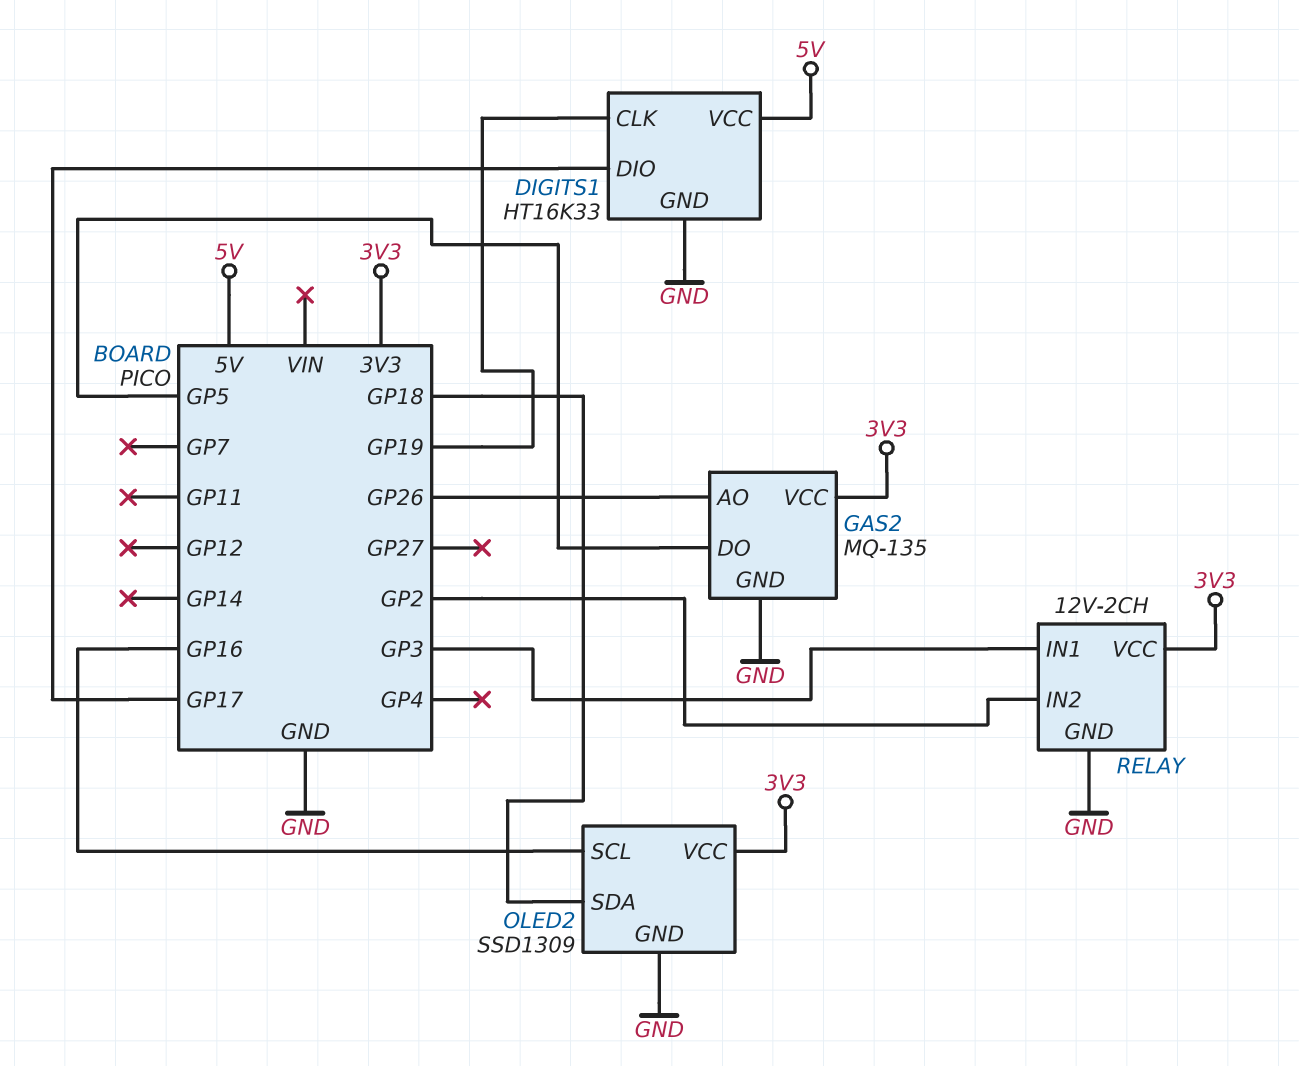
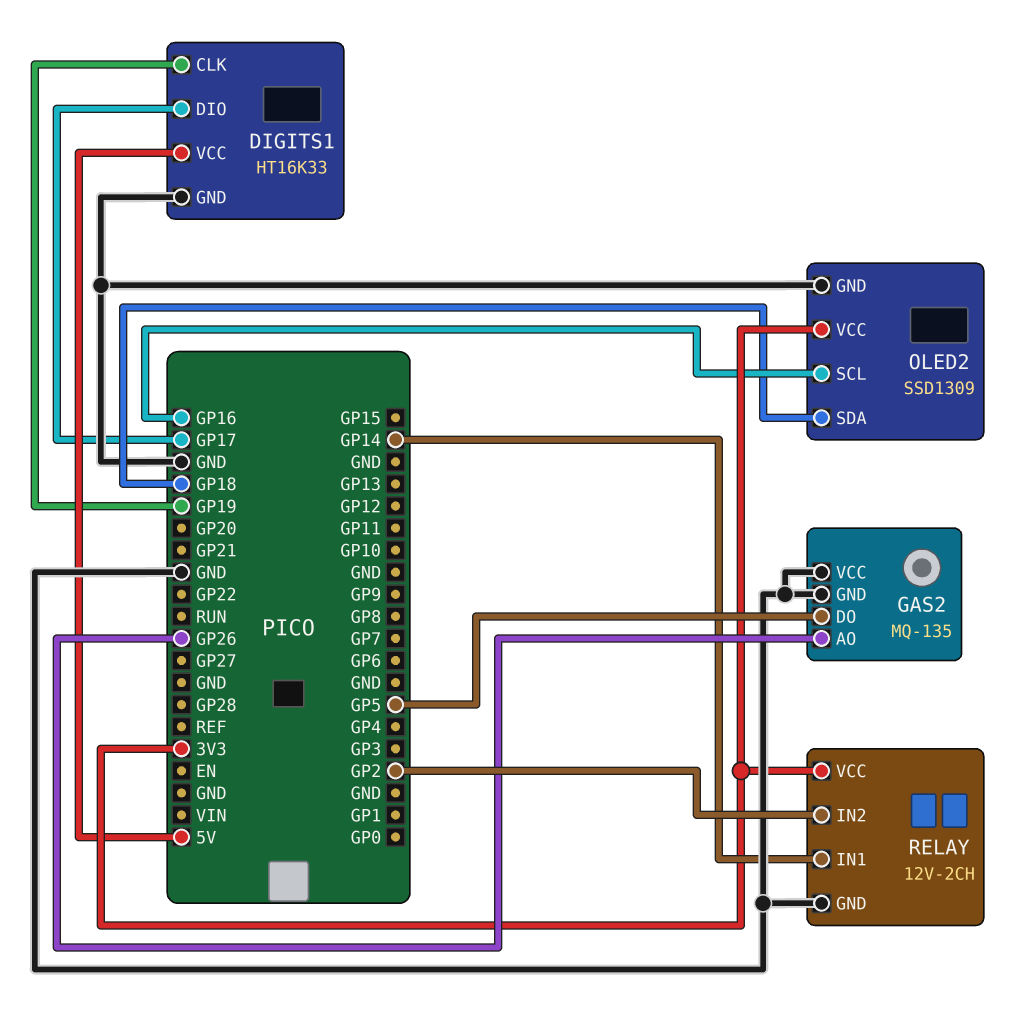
GAS2 pin VCC: 3V3 -> GND
RELAY pin IN1: GP3 -> GP14

